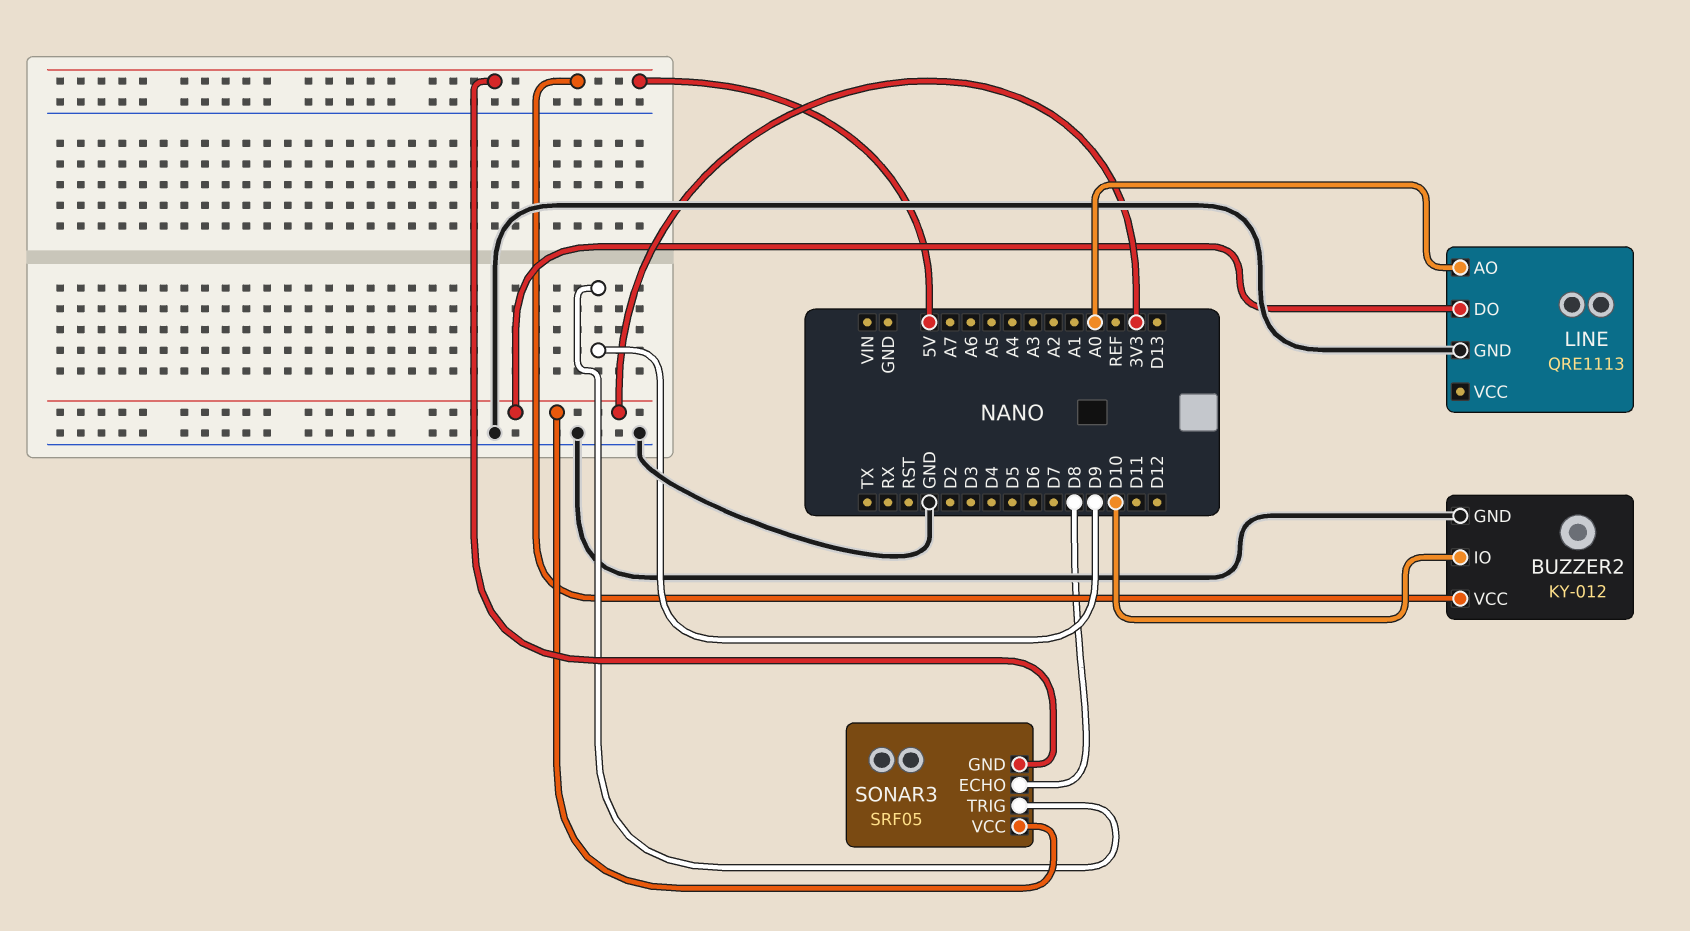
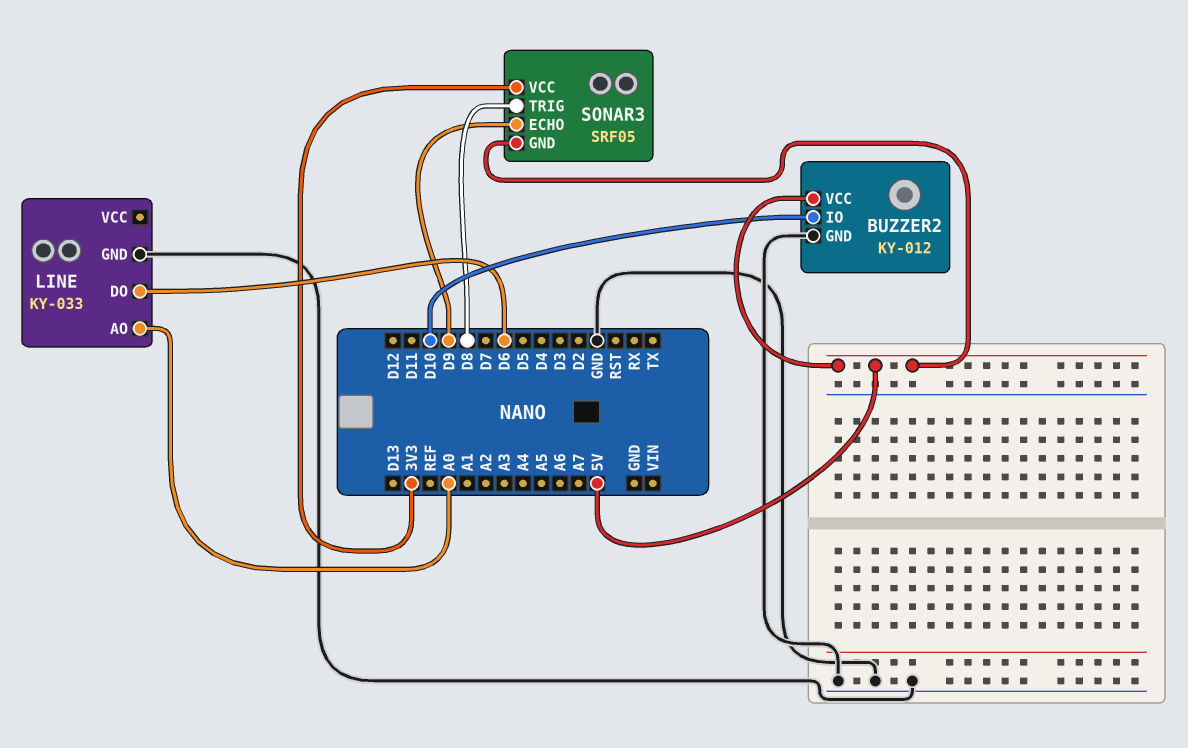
LINE: QRE1113 -> KY-033
LINE pin DO: 3V3 -> D6
SONAR3 pin ECHO: D8 -> D9
SONAR3 pin TRIG: D9 -> D8

